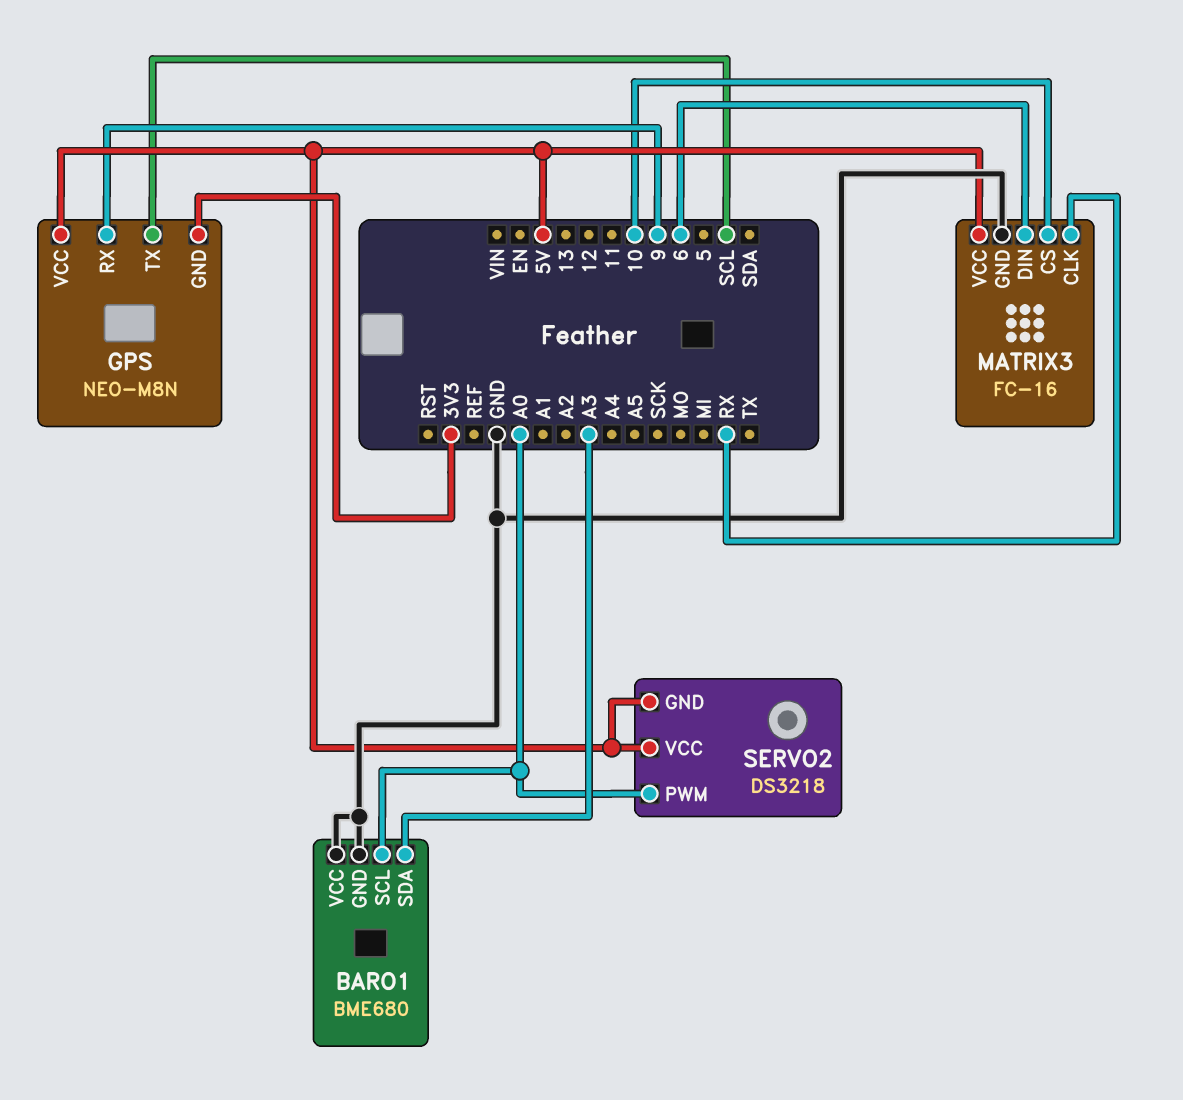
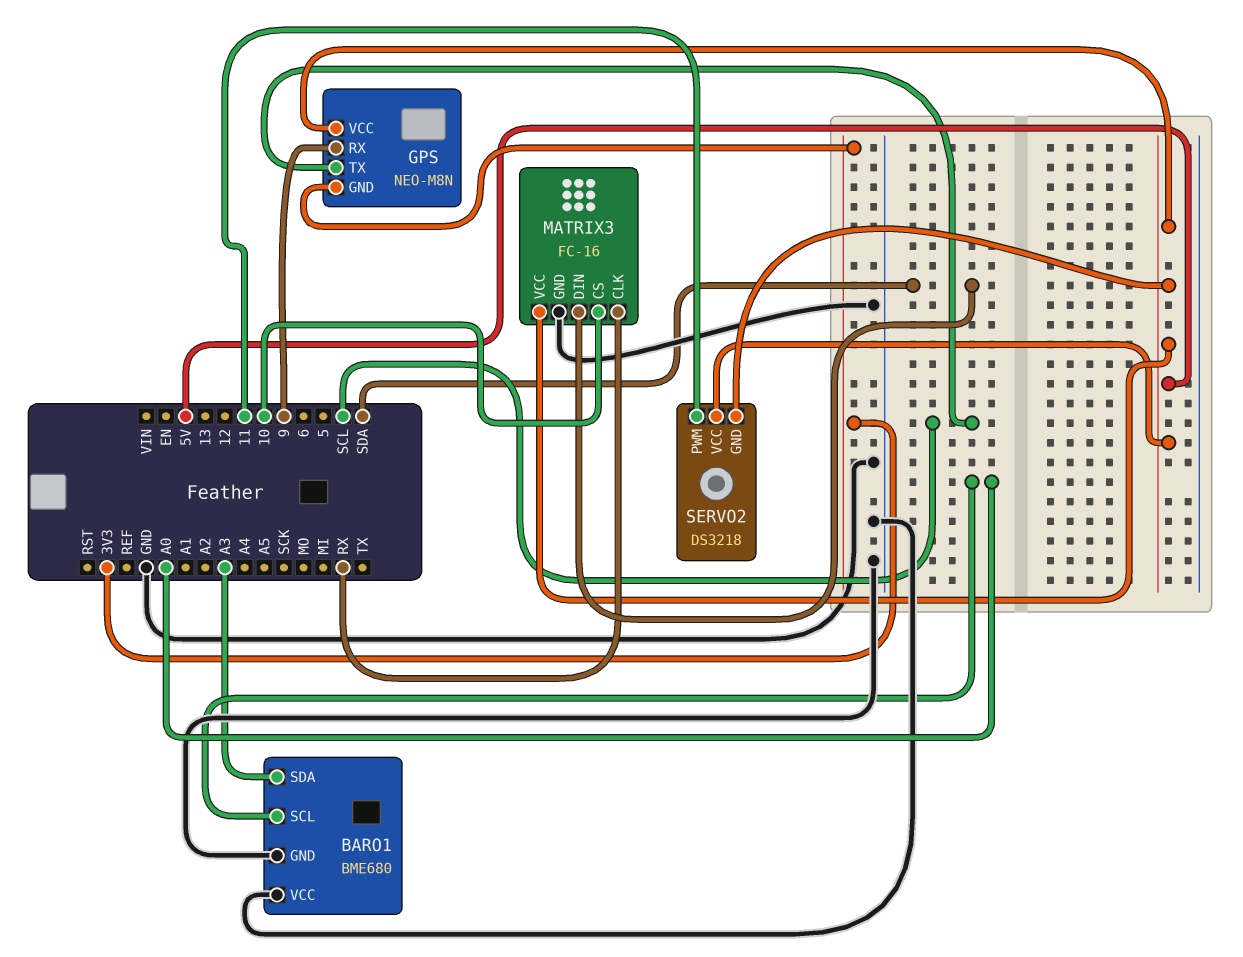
MATRIX3 pin DIN: 6 -> SDA
SERVO2 pin PWM: A0 -> 11

